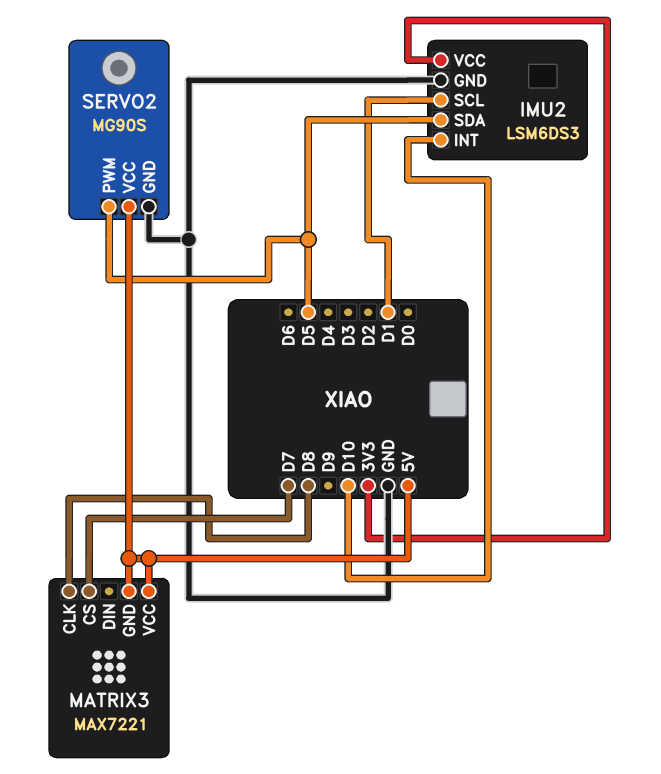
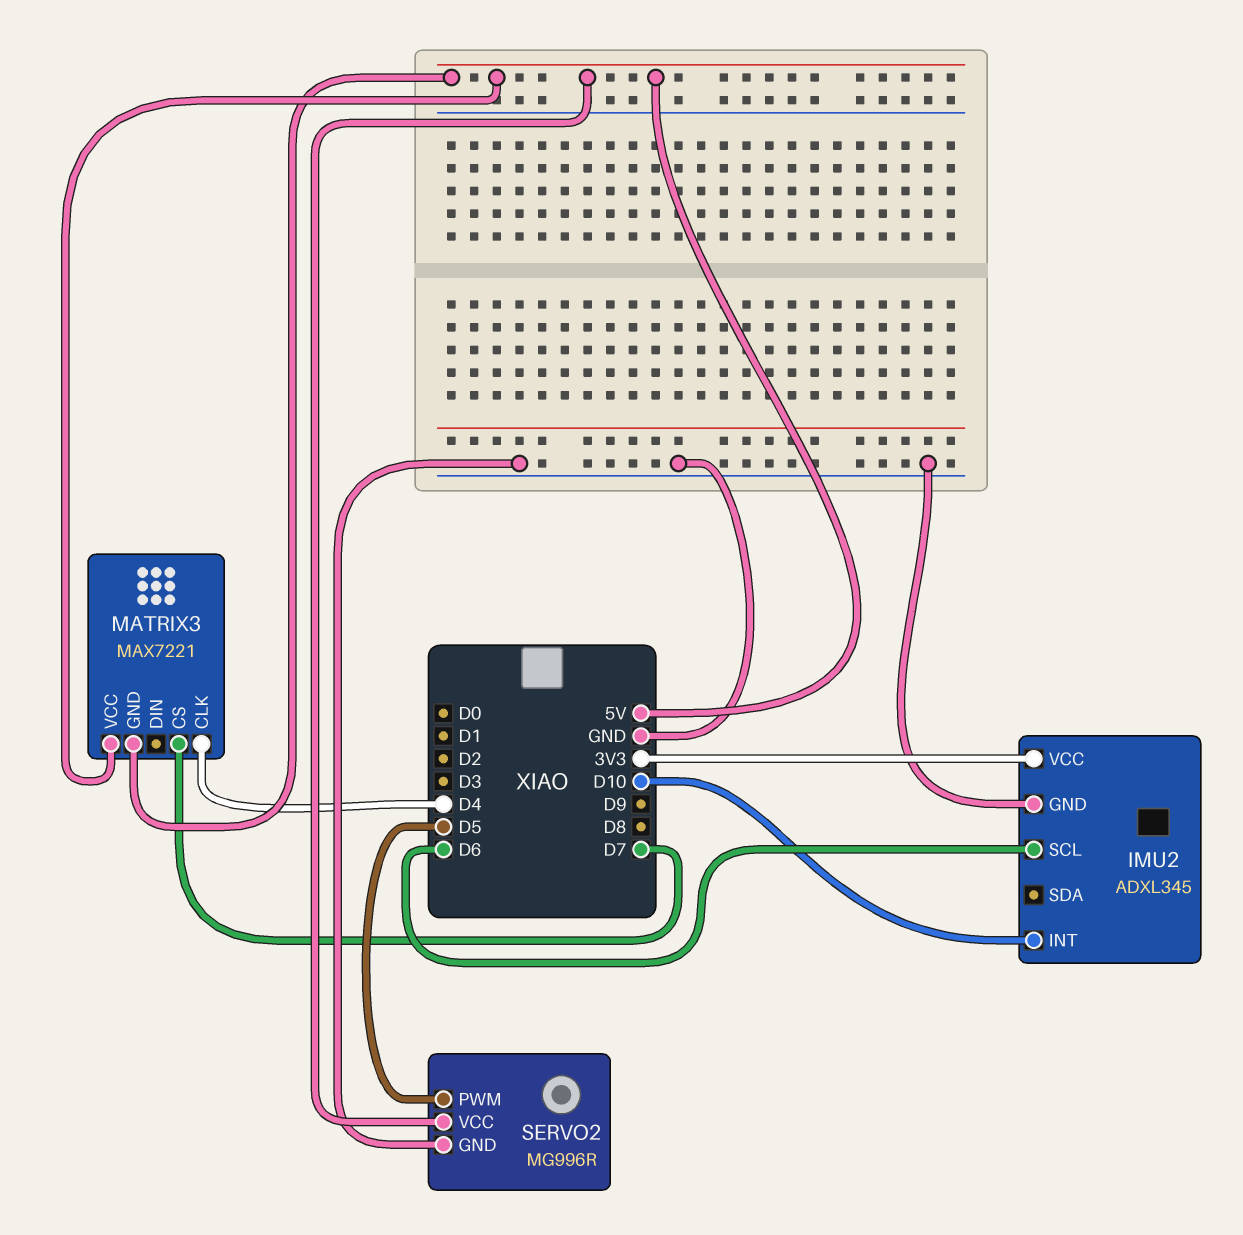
IMU2: LSM6DS3 -> ADXL345
IMU2 pin SCL: D1 -> D6
IMU2 pin SDA: D5 -> none
MATRIX3 pin CLK: D8 -> D4
SERVO2: MG90S -> MG996R

